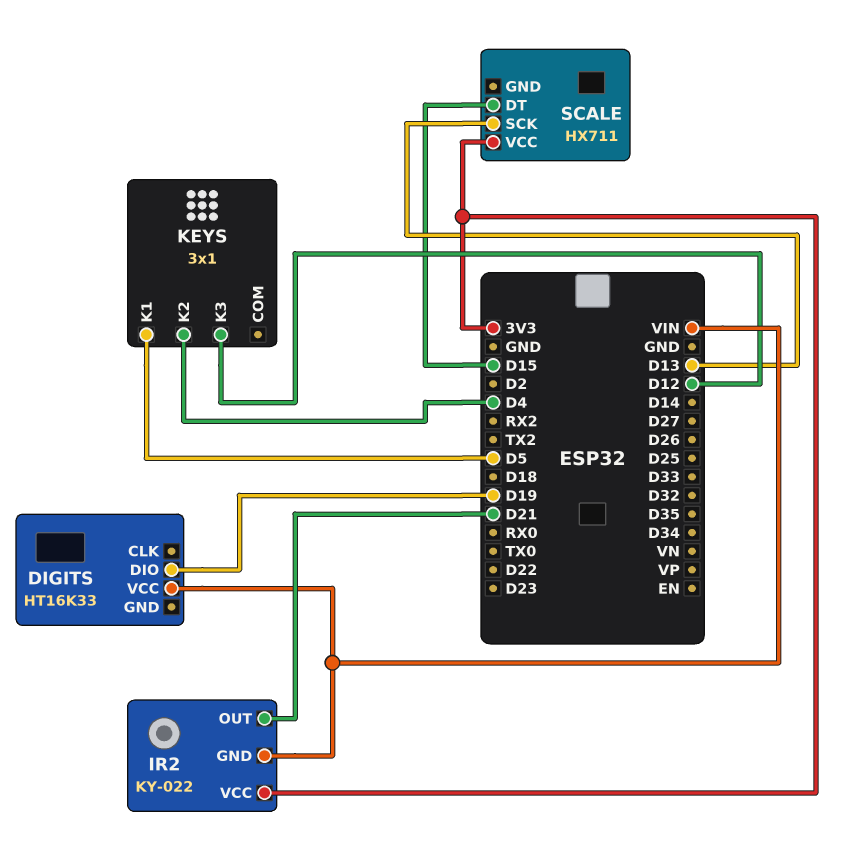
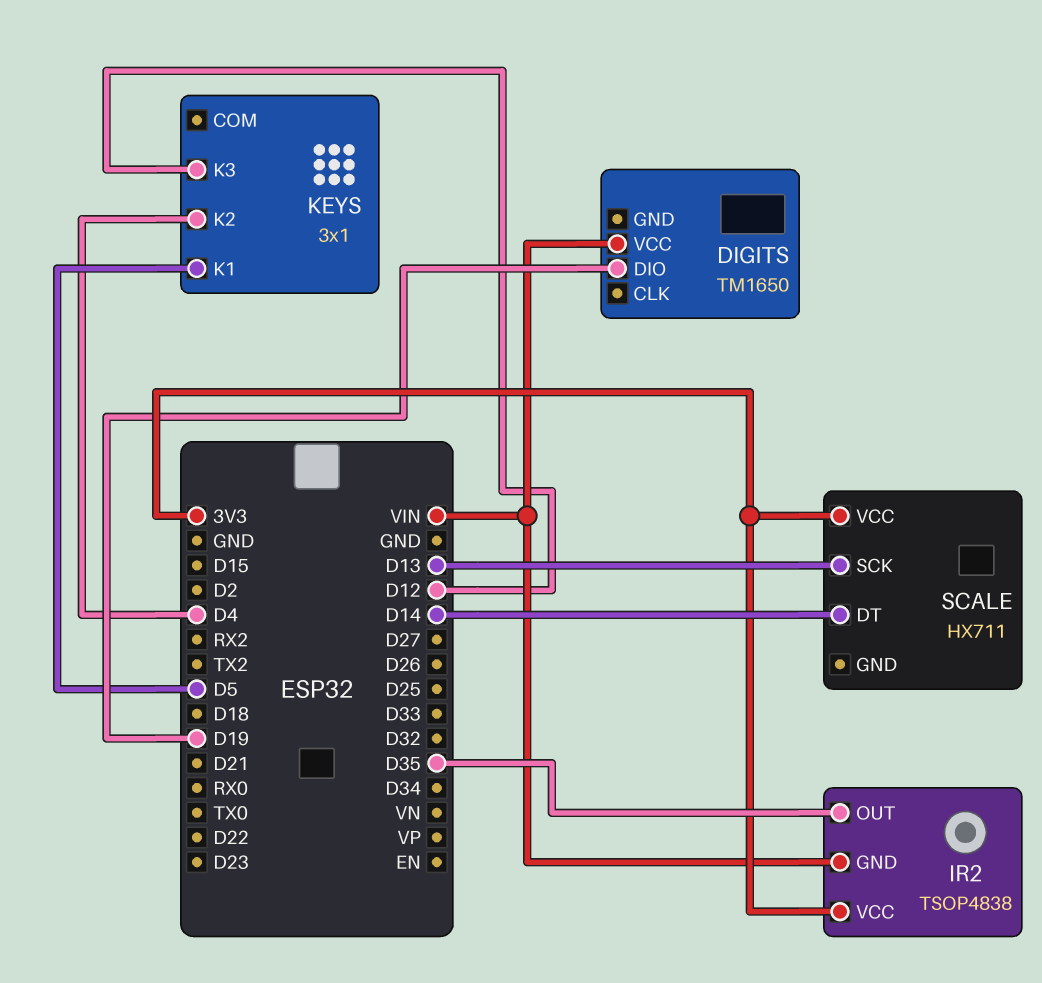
DIGITS: HT16K33 -> TM1650
IR2: KY-022 -> TSOP4838
IR2 pin OUT: D21 -> D35
SCALE pin DT: D15 -> D14

